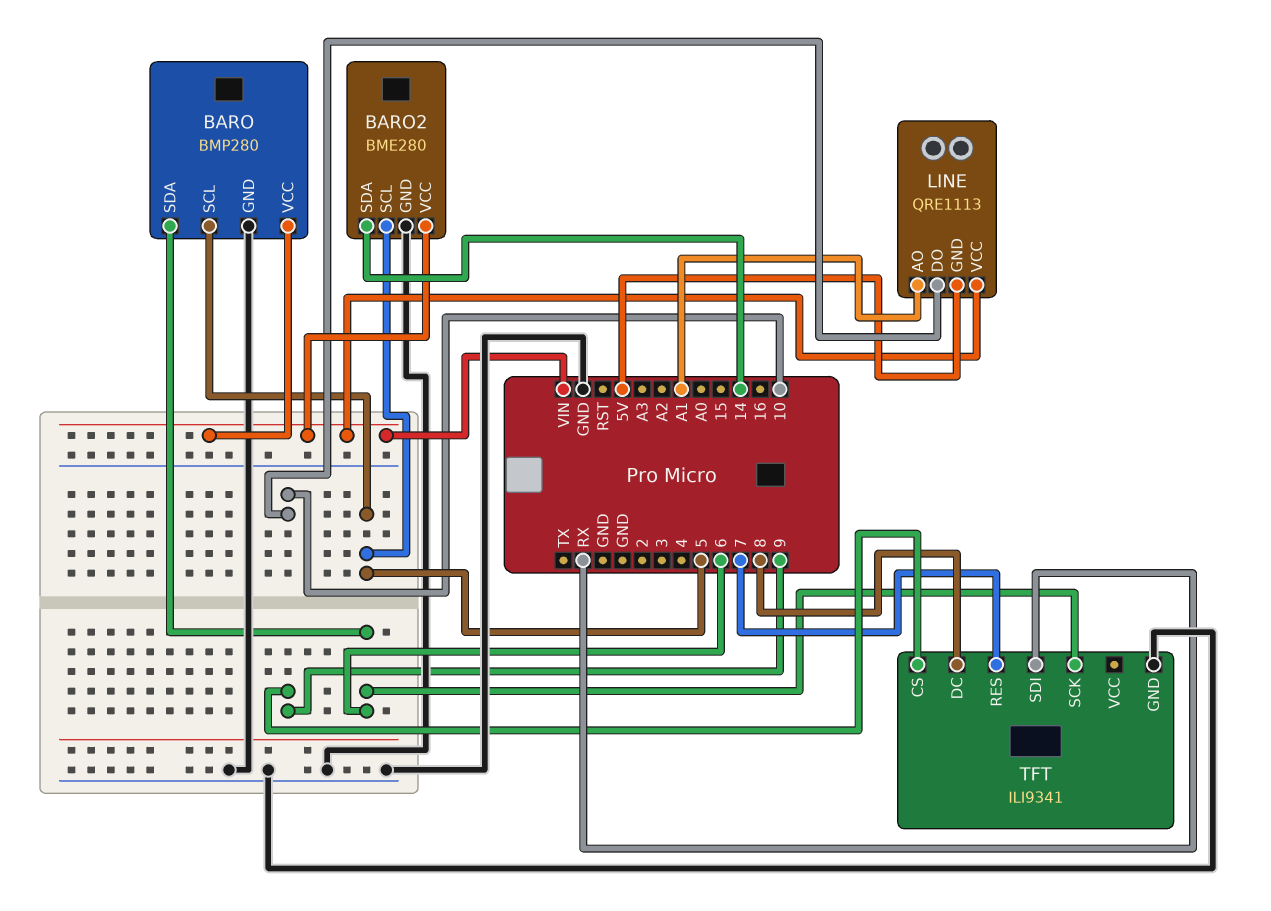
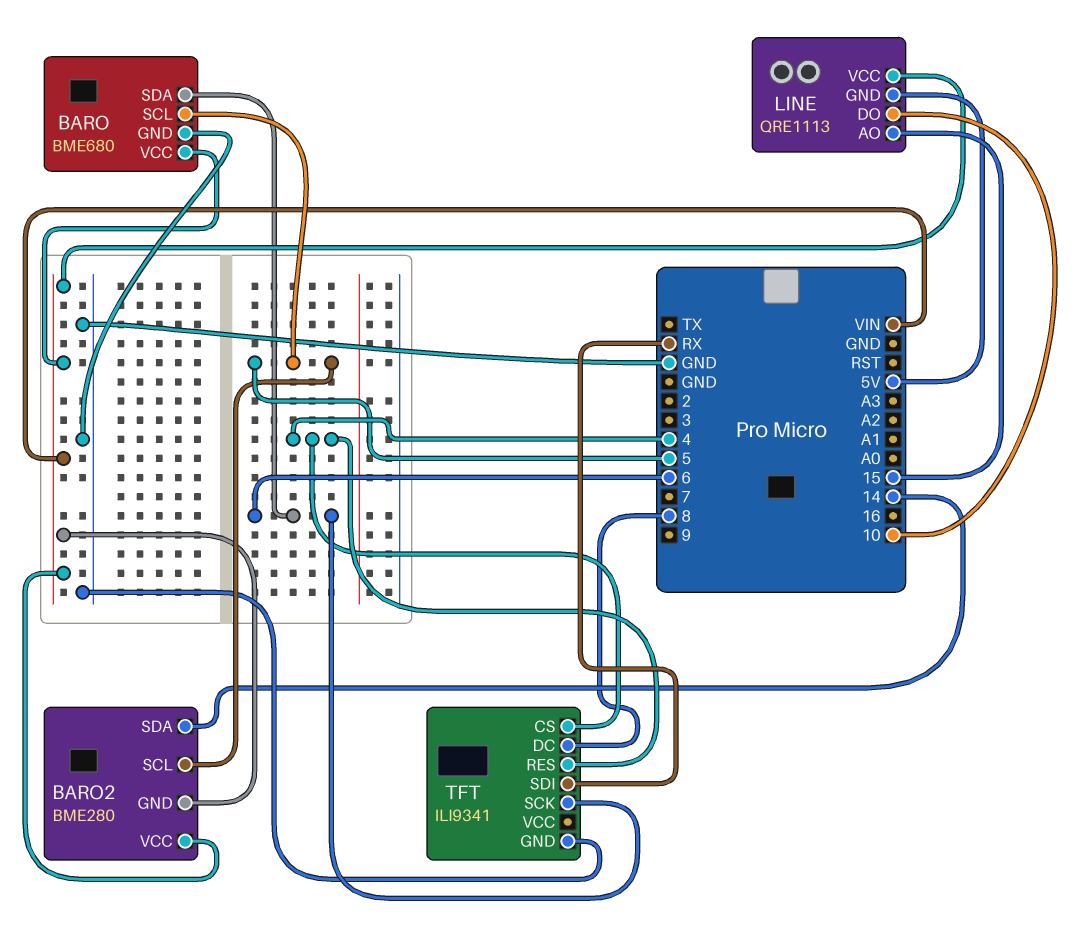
BARO: BMP280 -> BME680
BARO2 pin GND: GND -> VIN
LINE pin AO: A1 -> 15
TFT pin CS: 9 -> 4
TFT pin RES: 7 -> 4

